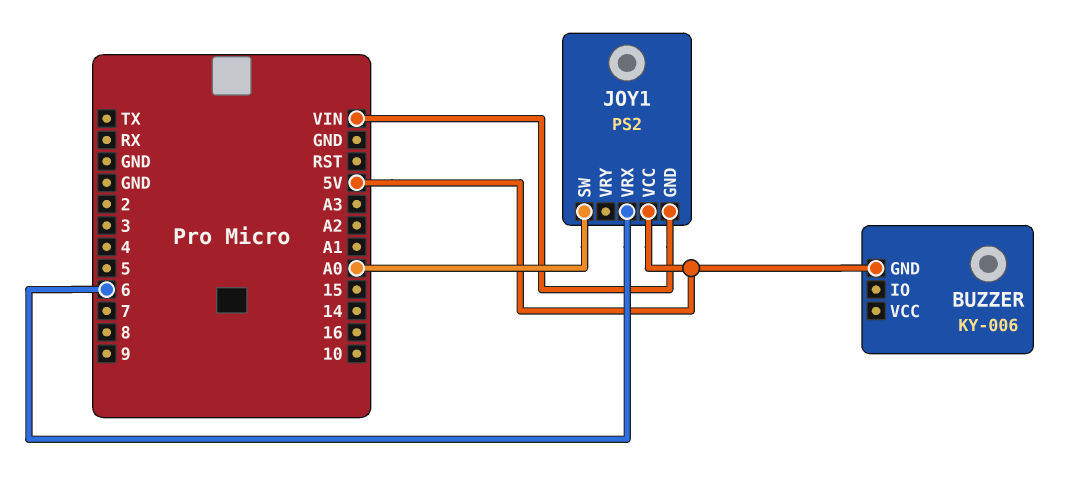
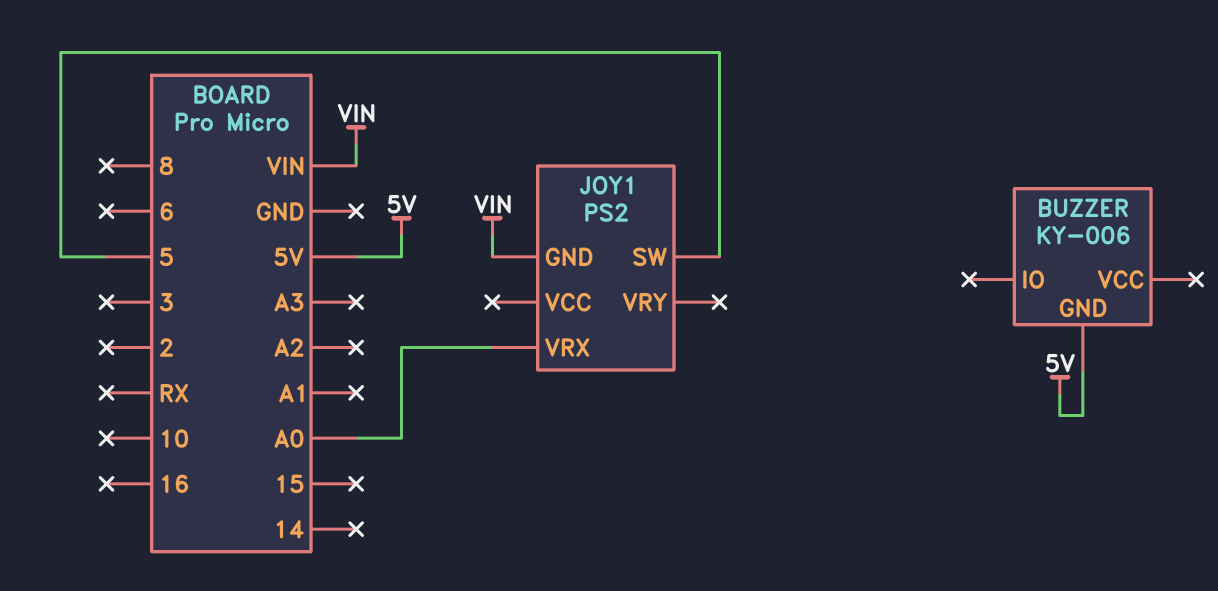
JOY1 pin SW: A0 -> 5
JOY1 pin VCC: 5V -> none
JOY1 pin VRX: 6 -> A0

